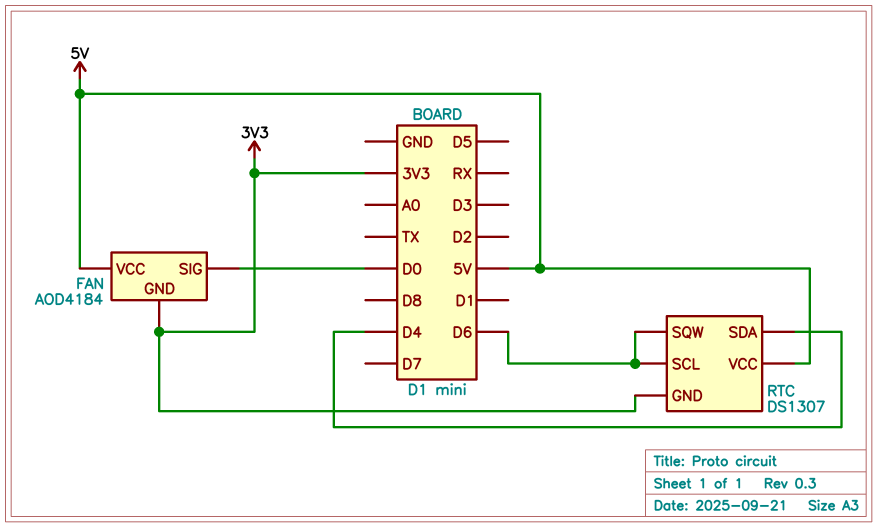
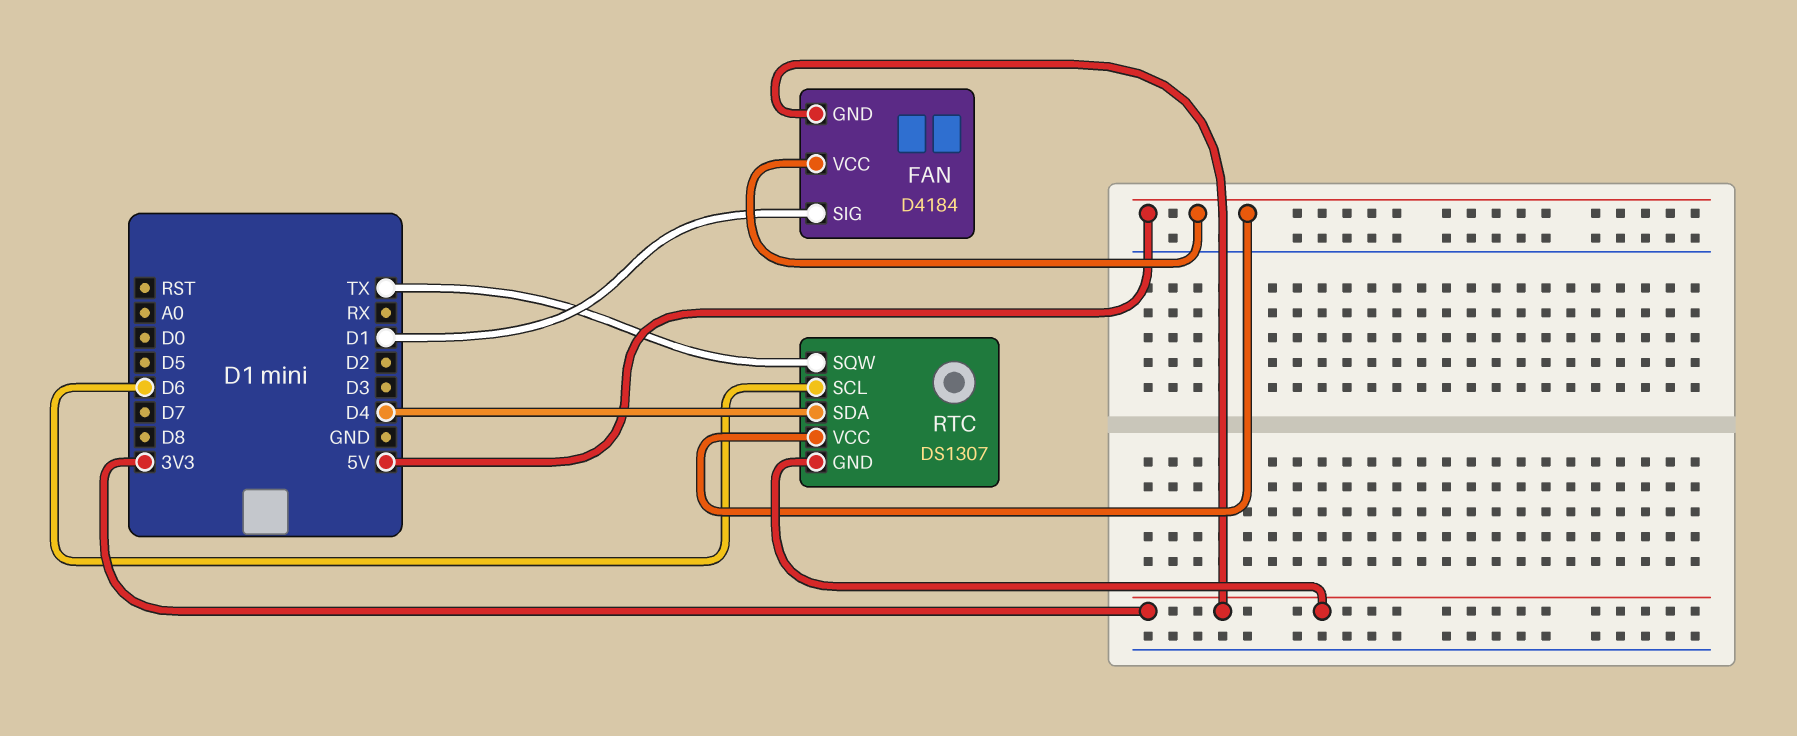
FAN: AOD4184 -> D4184
FAN pin SIG: D0 -> D1
RTC pin SQW: D6 -> TX

